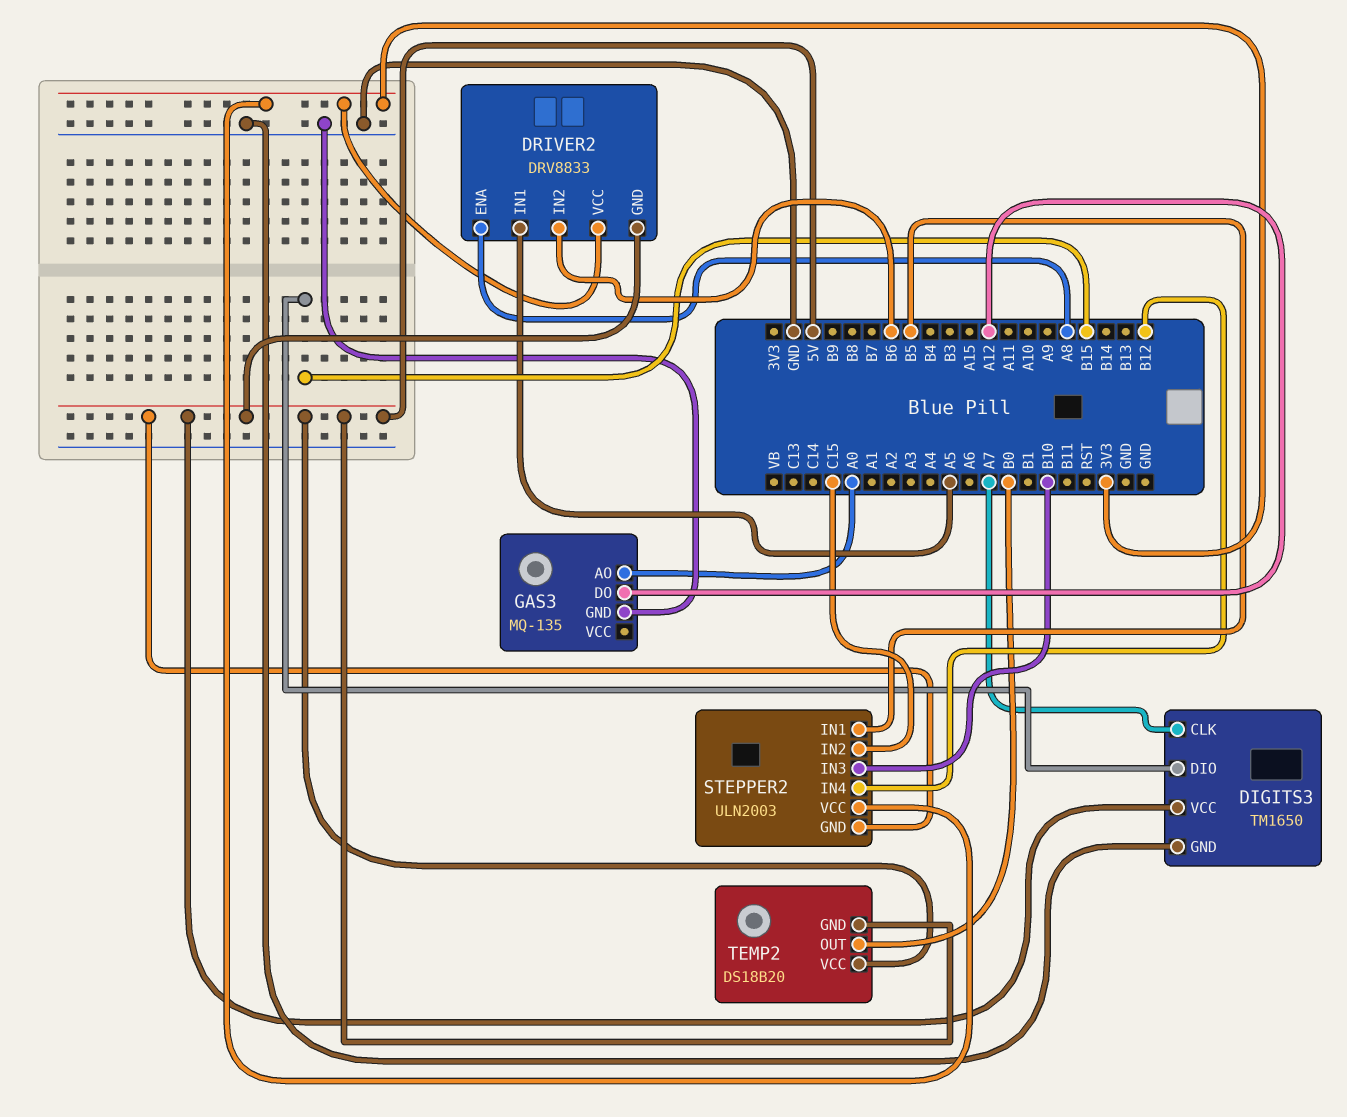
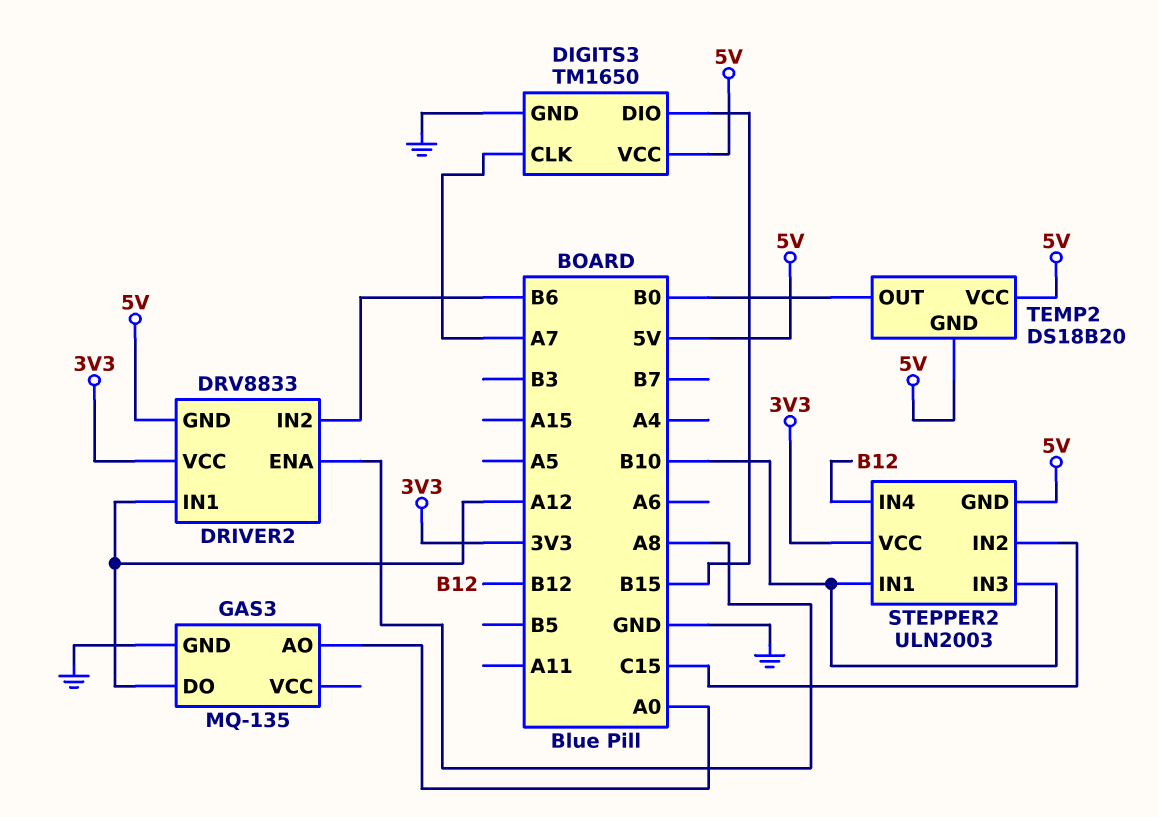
DRIVER2 pin IN1: A5 -> A12
STEPPER2 pin IN1: B5 -> B10

